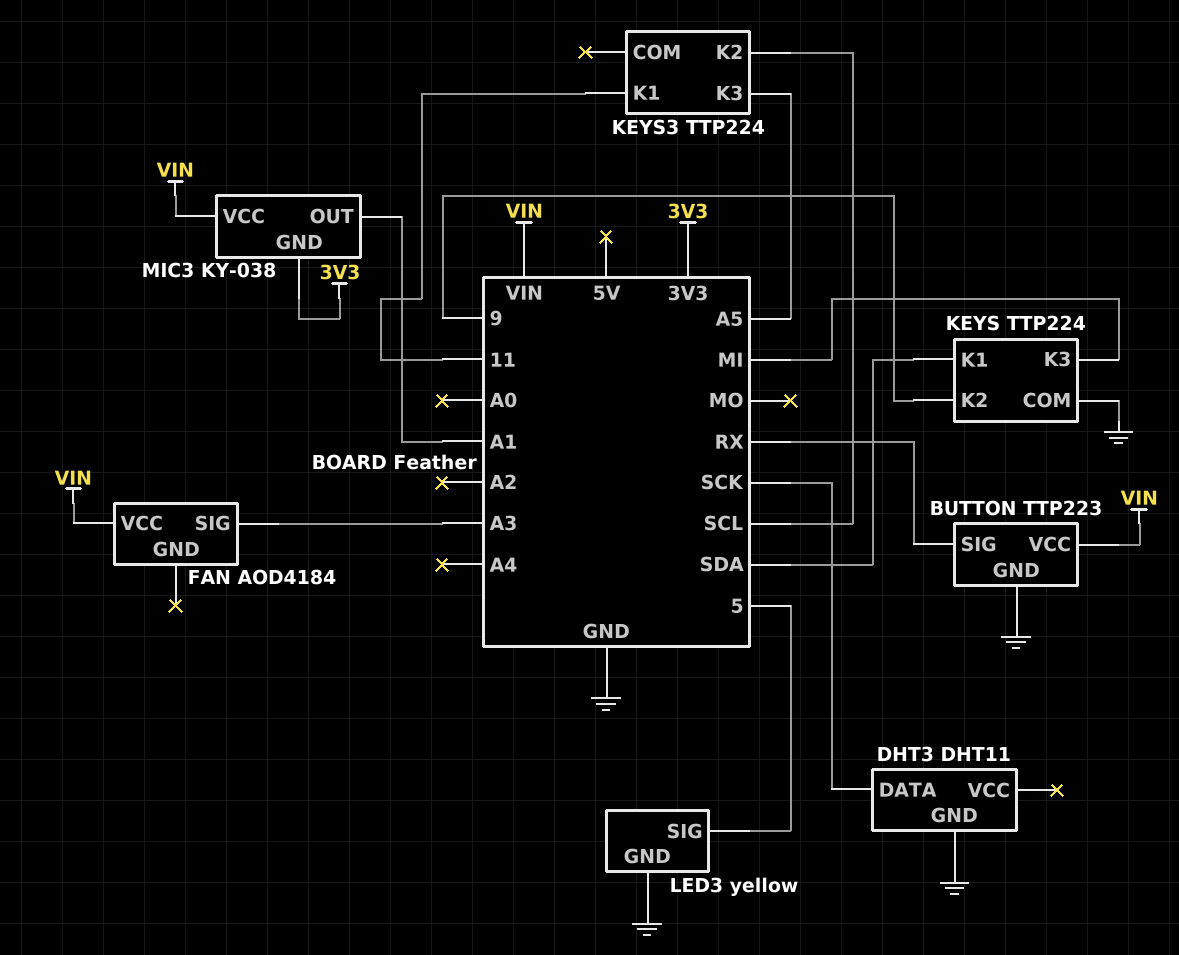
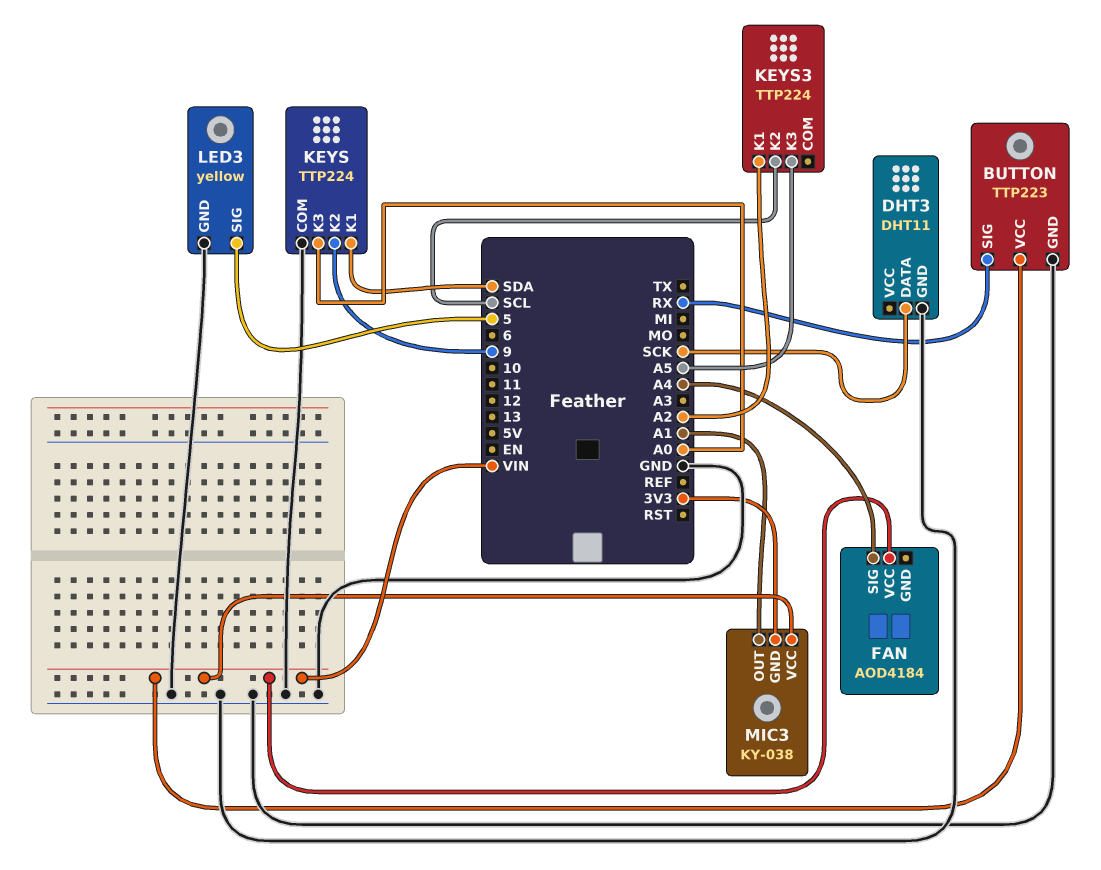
FAN pin SIG: A3 -> A4
KEYS pin K3: MI -> A0
KEYS3 pin K1: 11 -> A2

